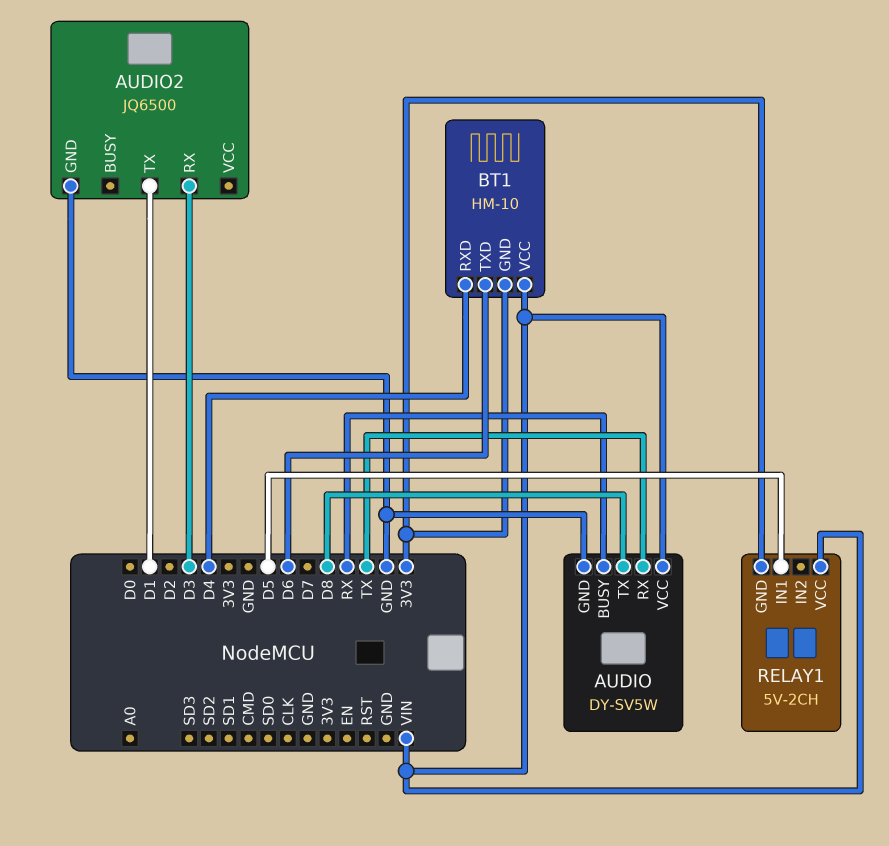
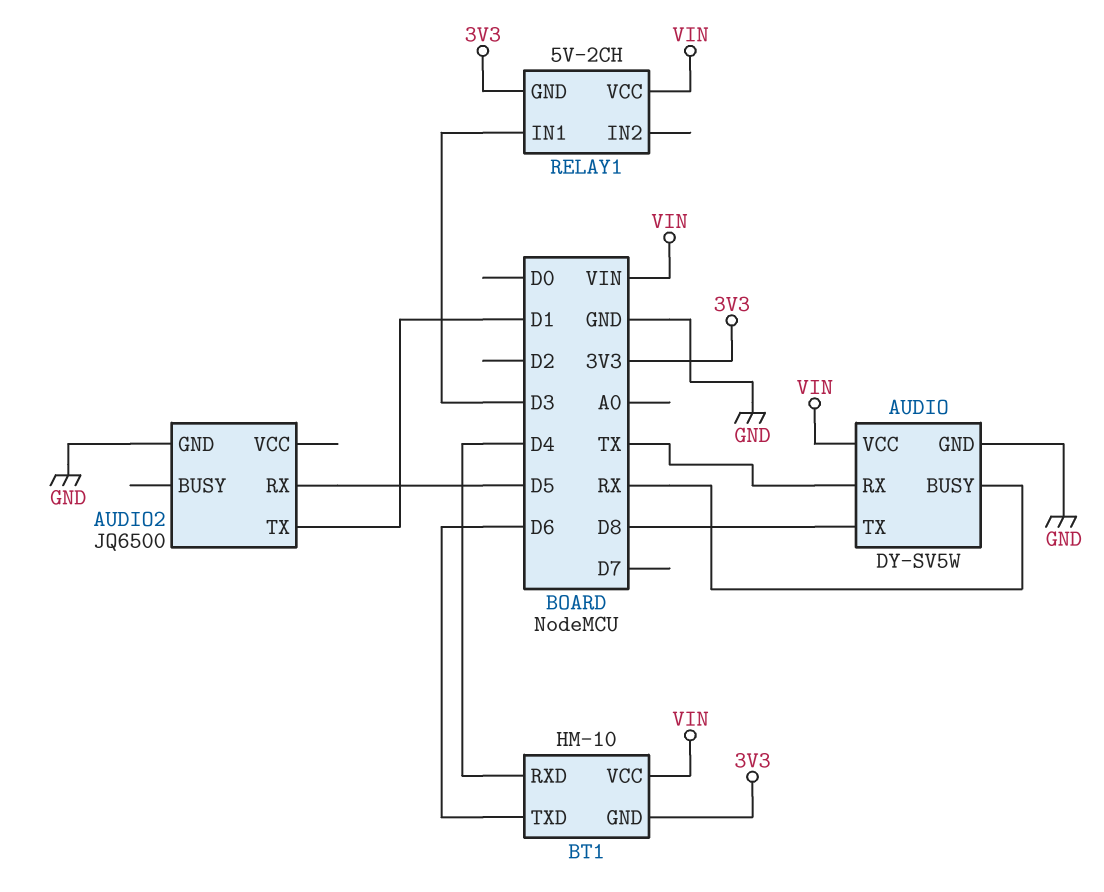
AUDIO2 pin RX: D3 -> D5
RELAY1 pin IN1: D5 -> D3

